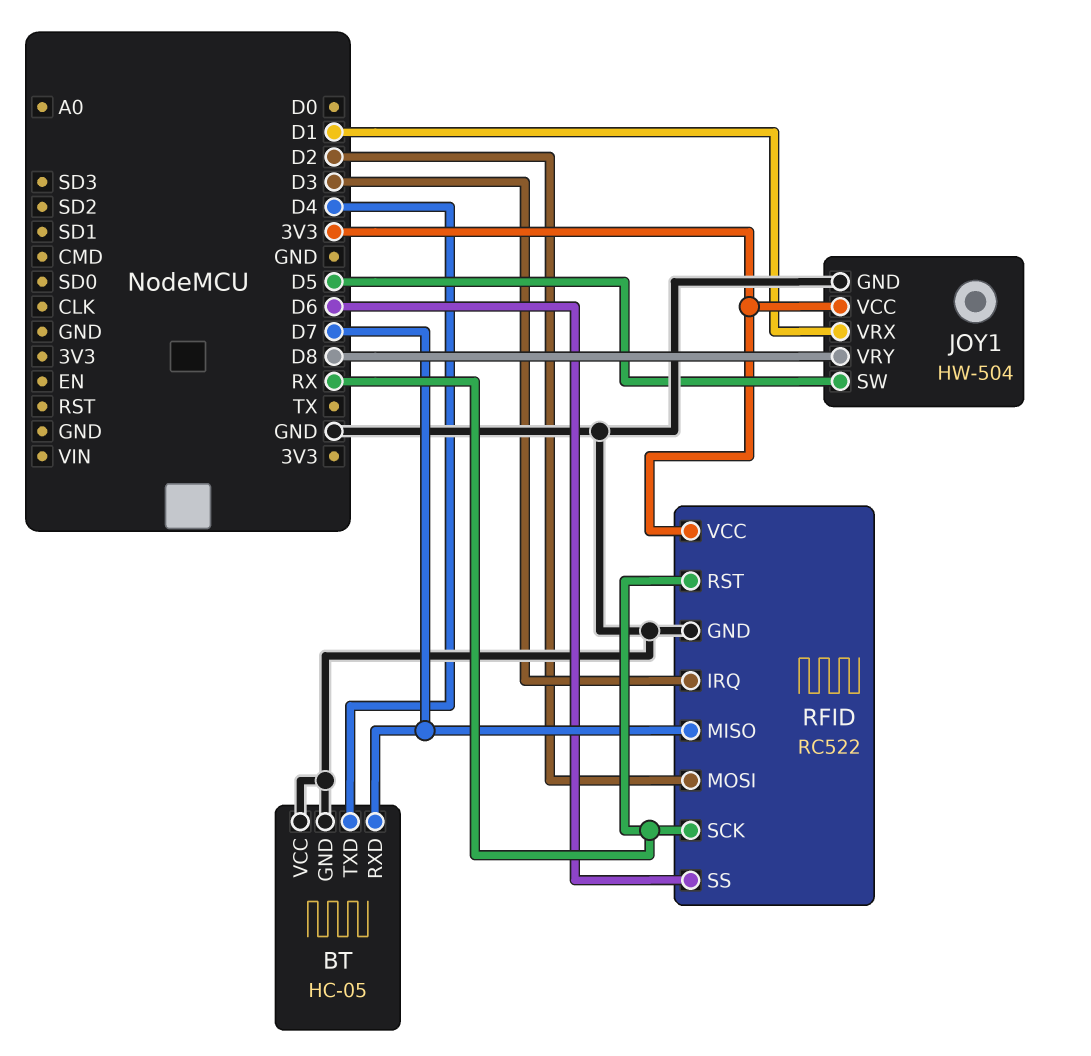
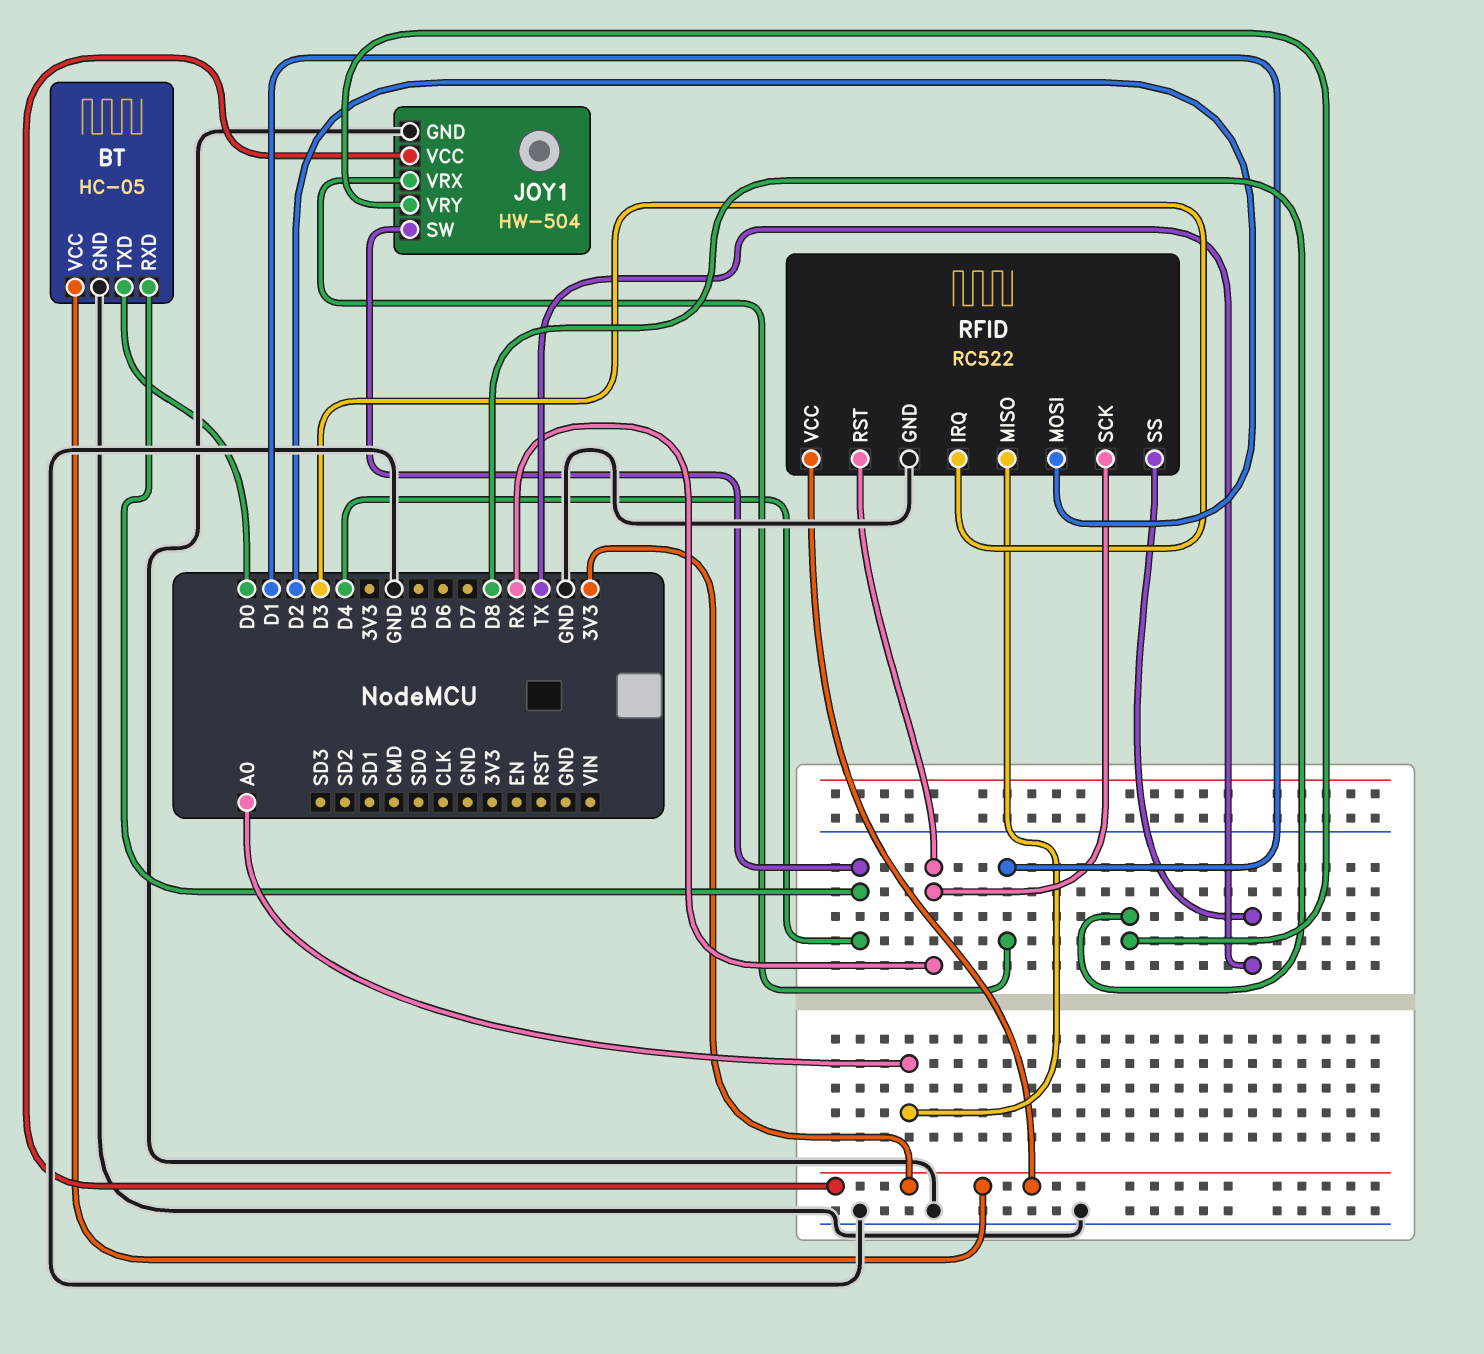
BT pin RXD: D7 -> D4
BT pin TXD: D4 -> D0
BT pin VCC: GND -> 3V3
JOY1 pin SW: D5 -> D4
RFID pin MISO: D7 -> A0
RFID pin SS: D6 -> TX

